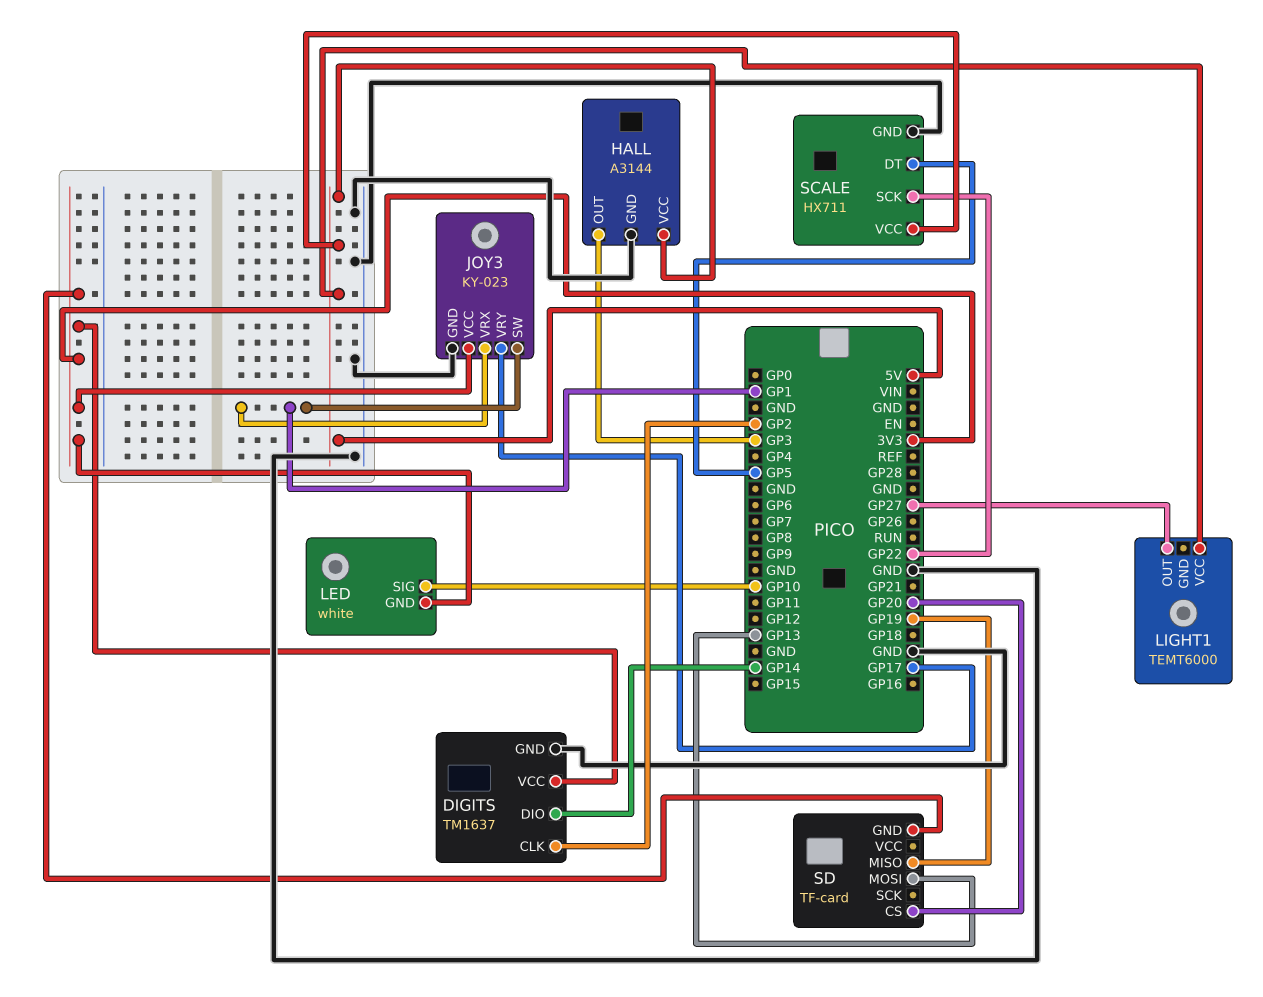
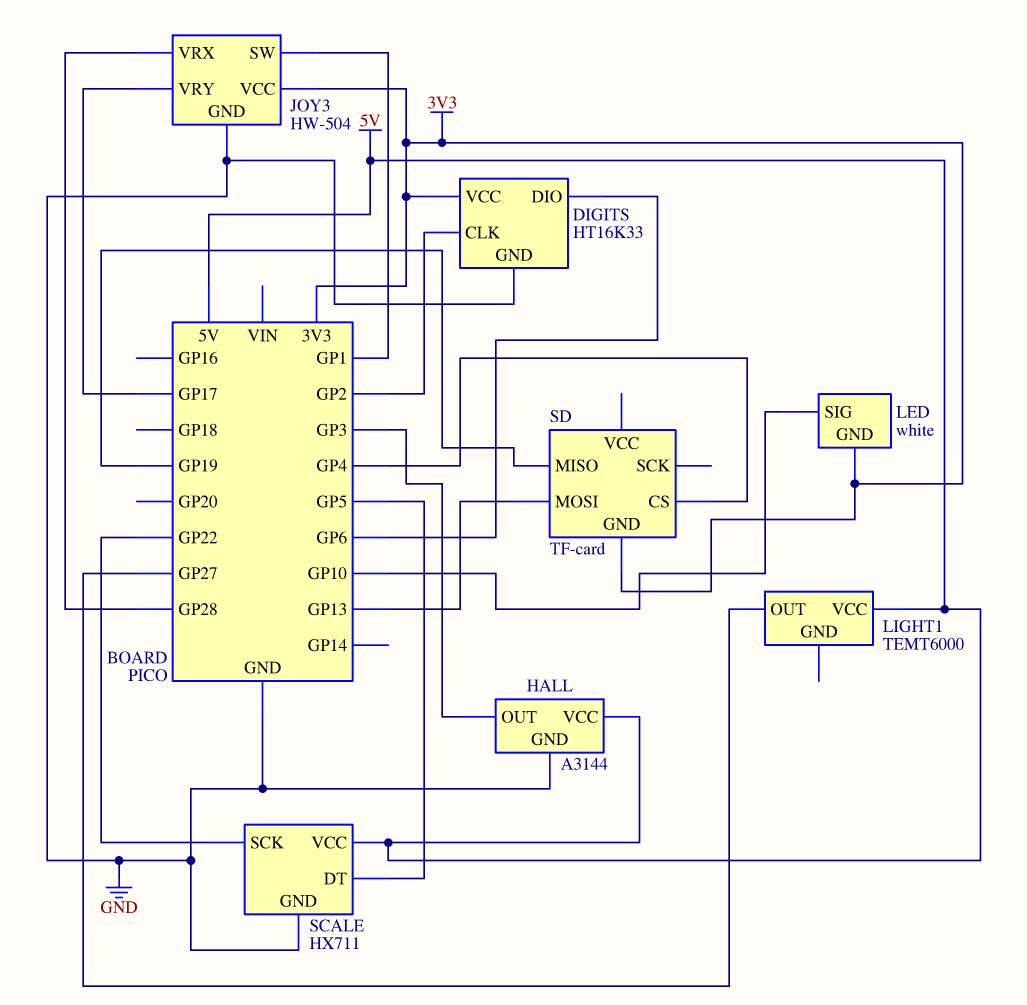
DIGITS: TM1637 -> HT16K33
DIGITS pin DIO: GP14 -> GP6
JOY3: KY-023 -> HW-504
JOY3 pin VRX: GP1 -> GP28
SD pin CS: GP20 -> GP4

